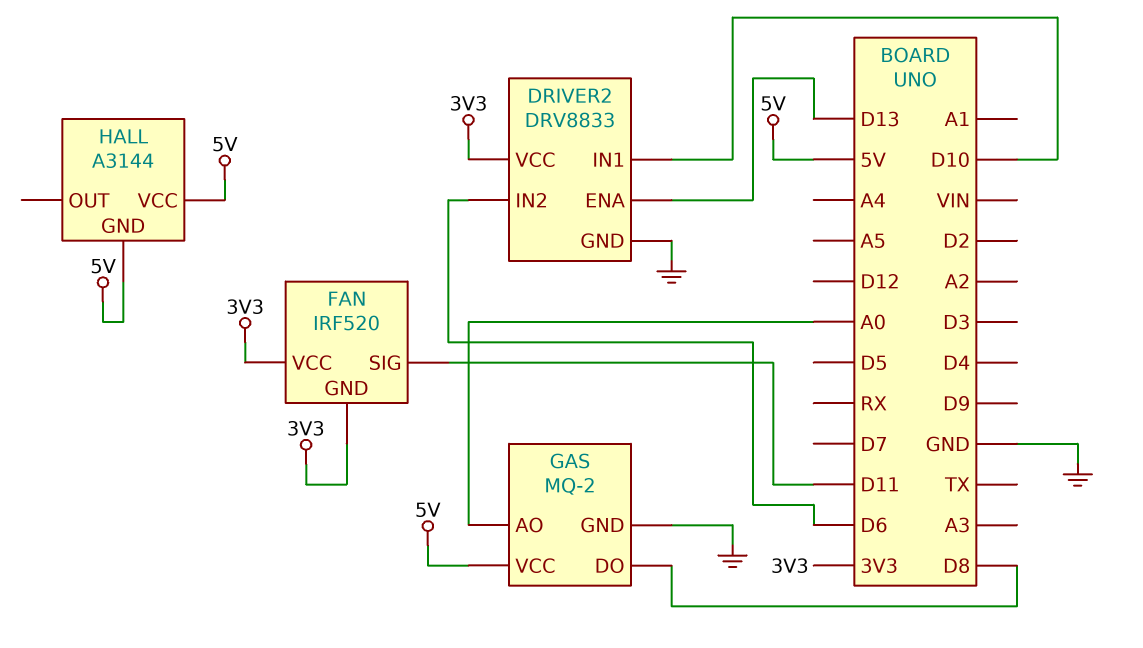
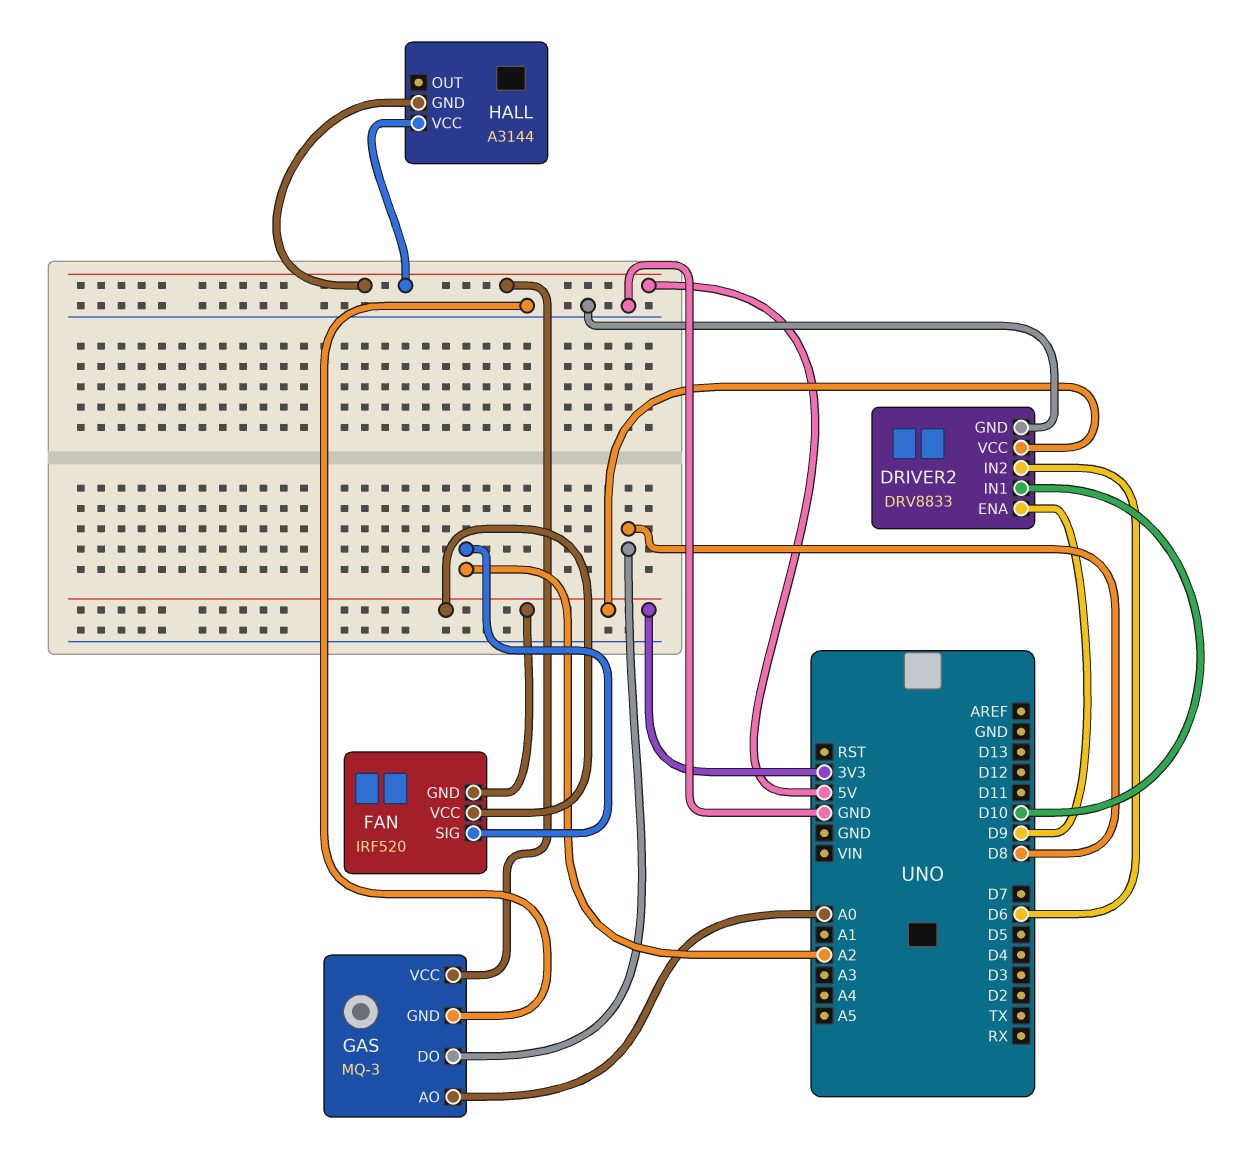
DRIVER2 pin ENA: D13 -> D9
FAN pin SIG: D11 -> A2
GAS: MQ-2 -> MQ-3

